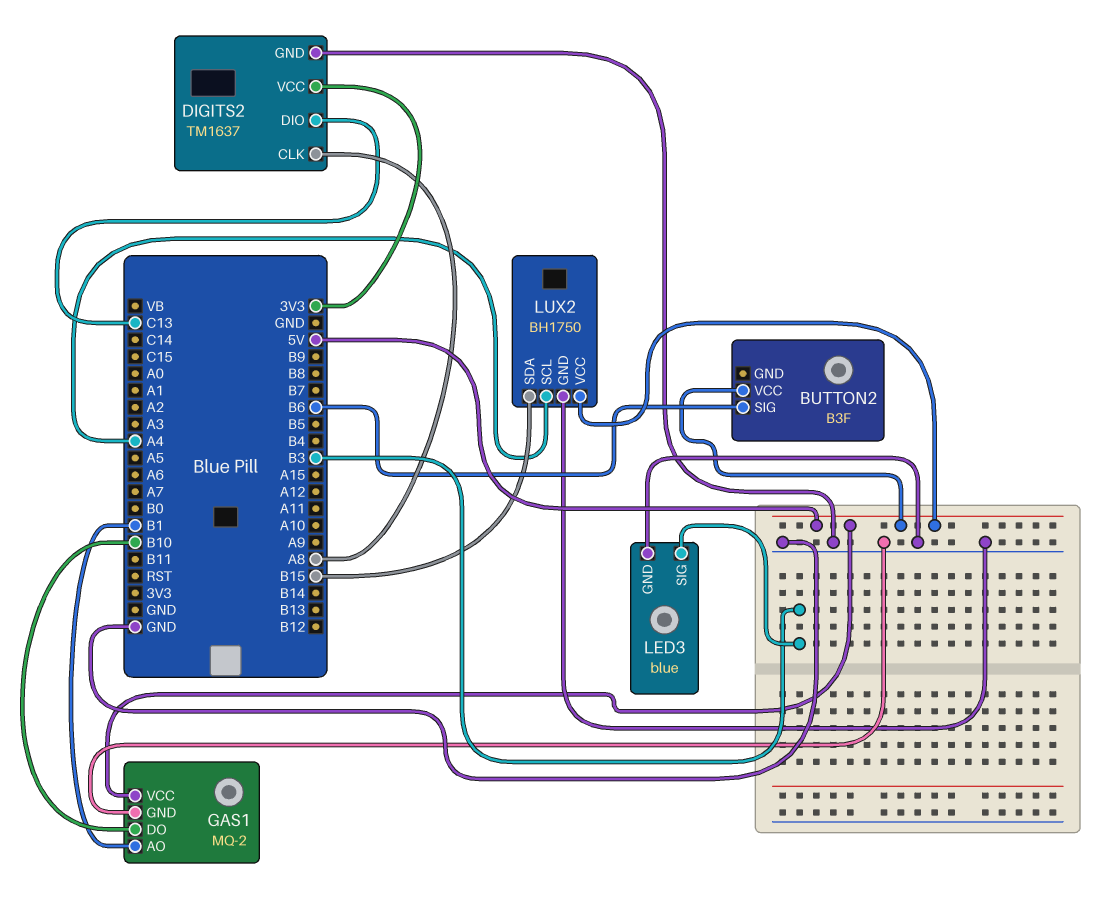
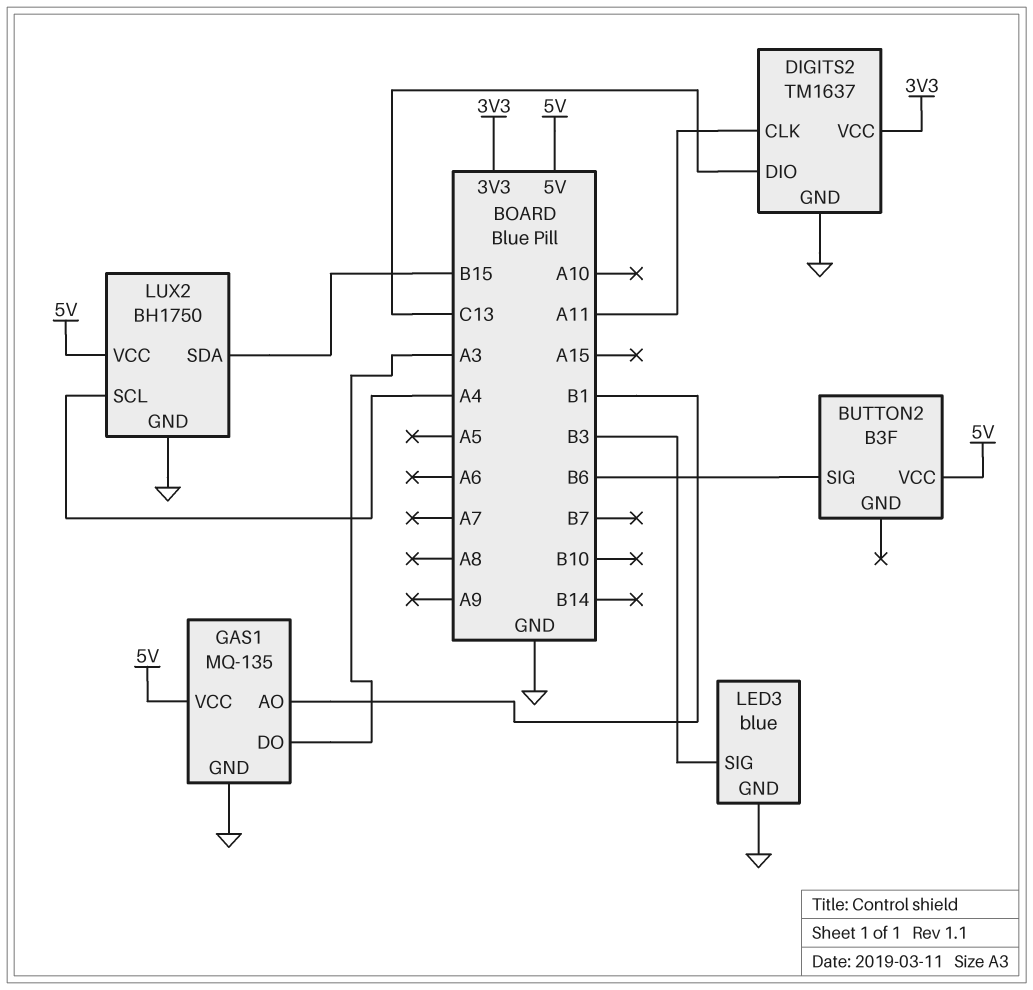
DIGITS2 pin CLK: A8 -> A11
GAS1: MQ-2 -> MQ-135
GAS1 pin DO: B10 -> A3

